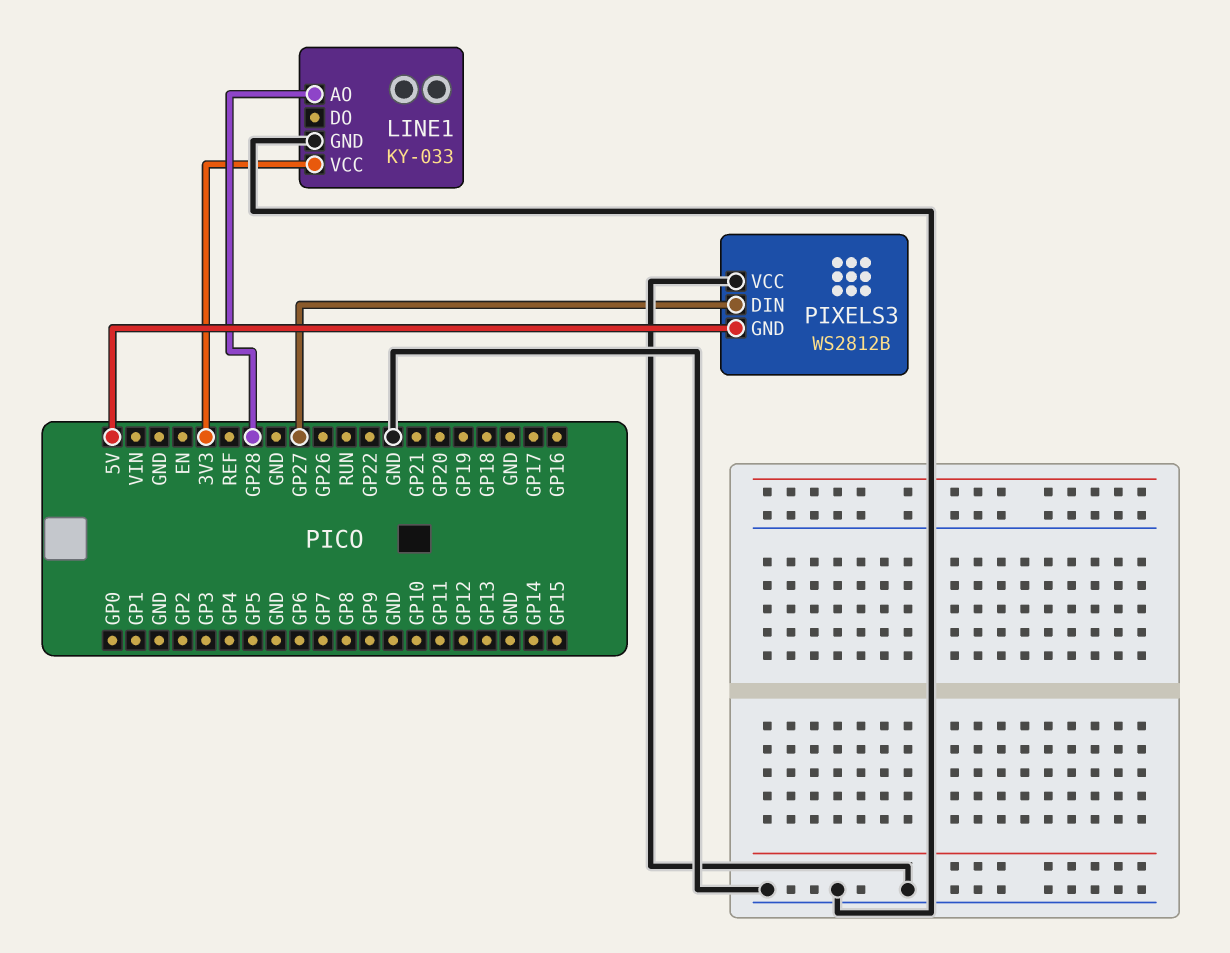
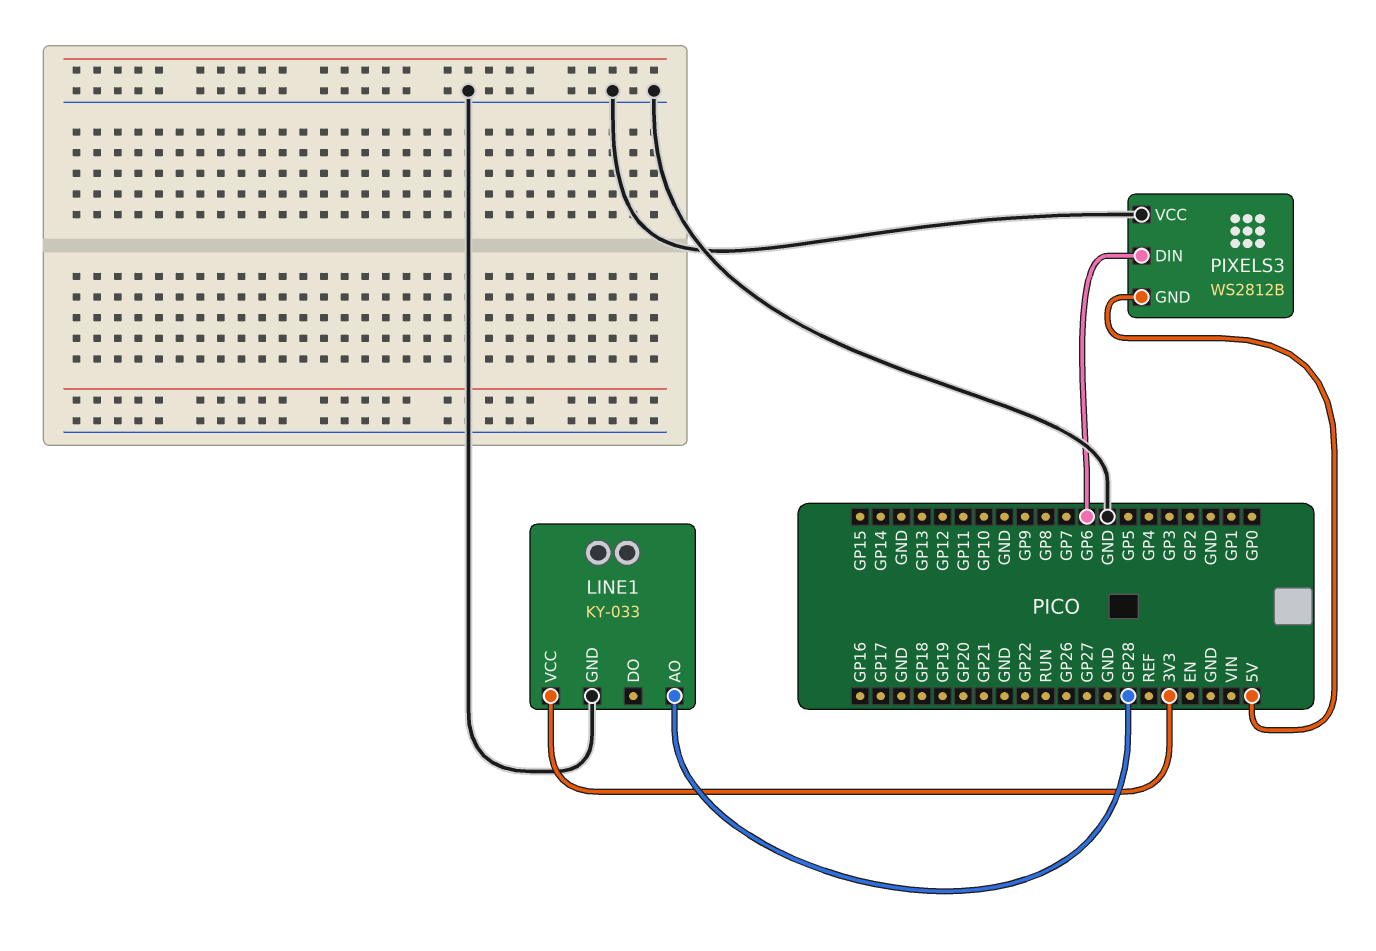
PIXELS3 pin DIN: GP27 -> GP6

